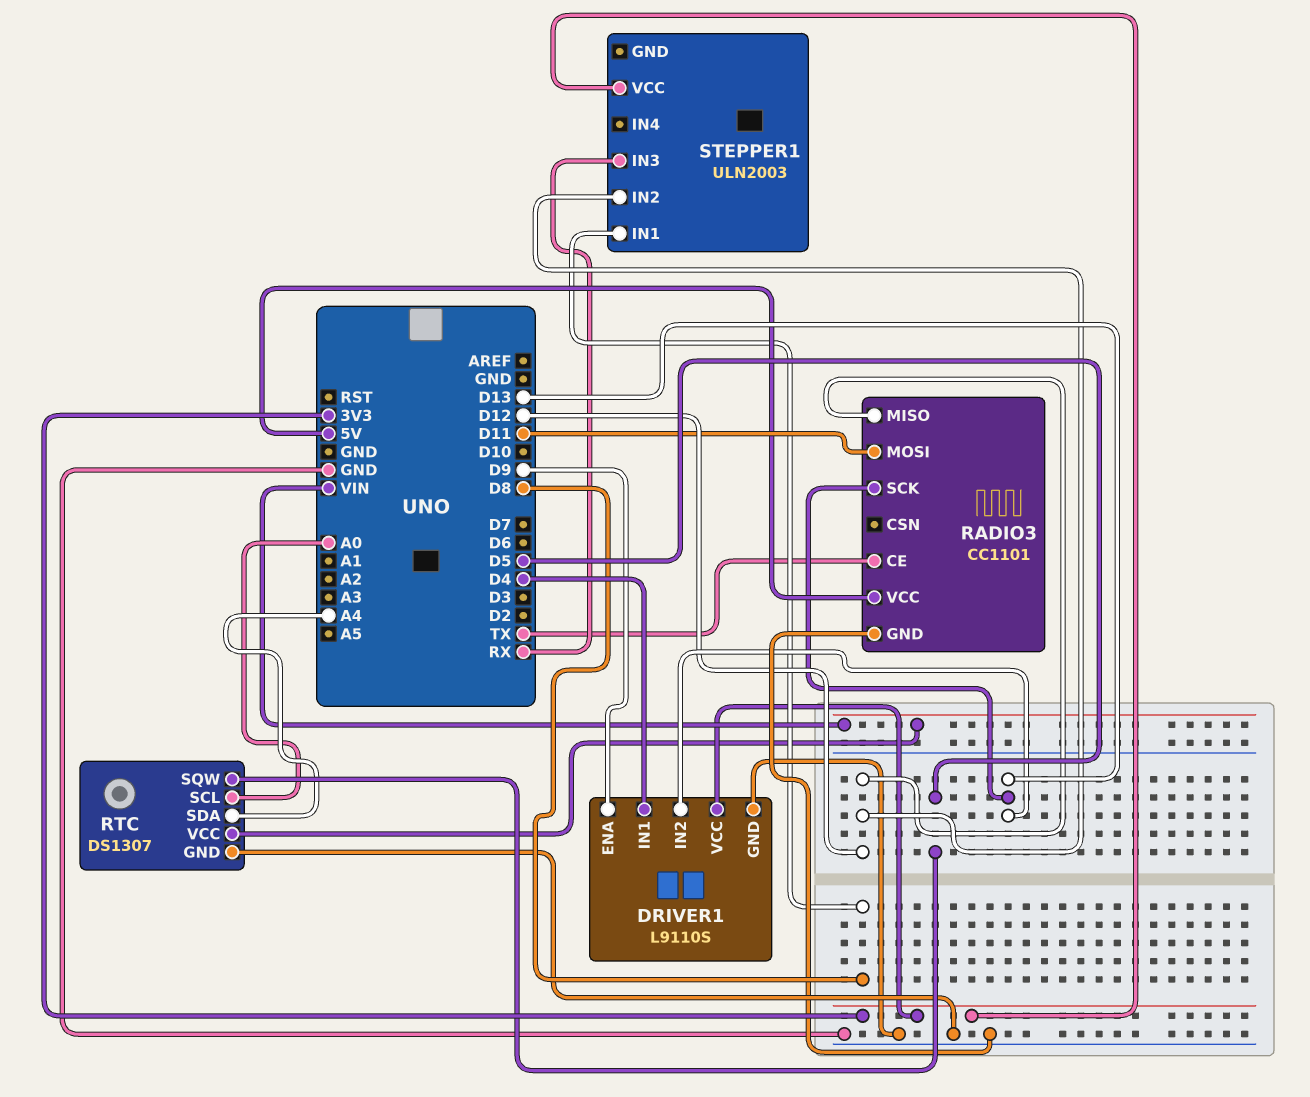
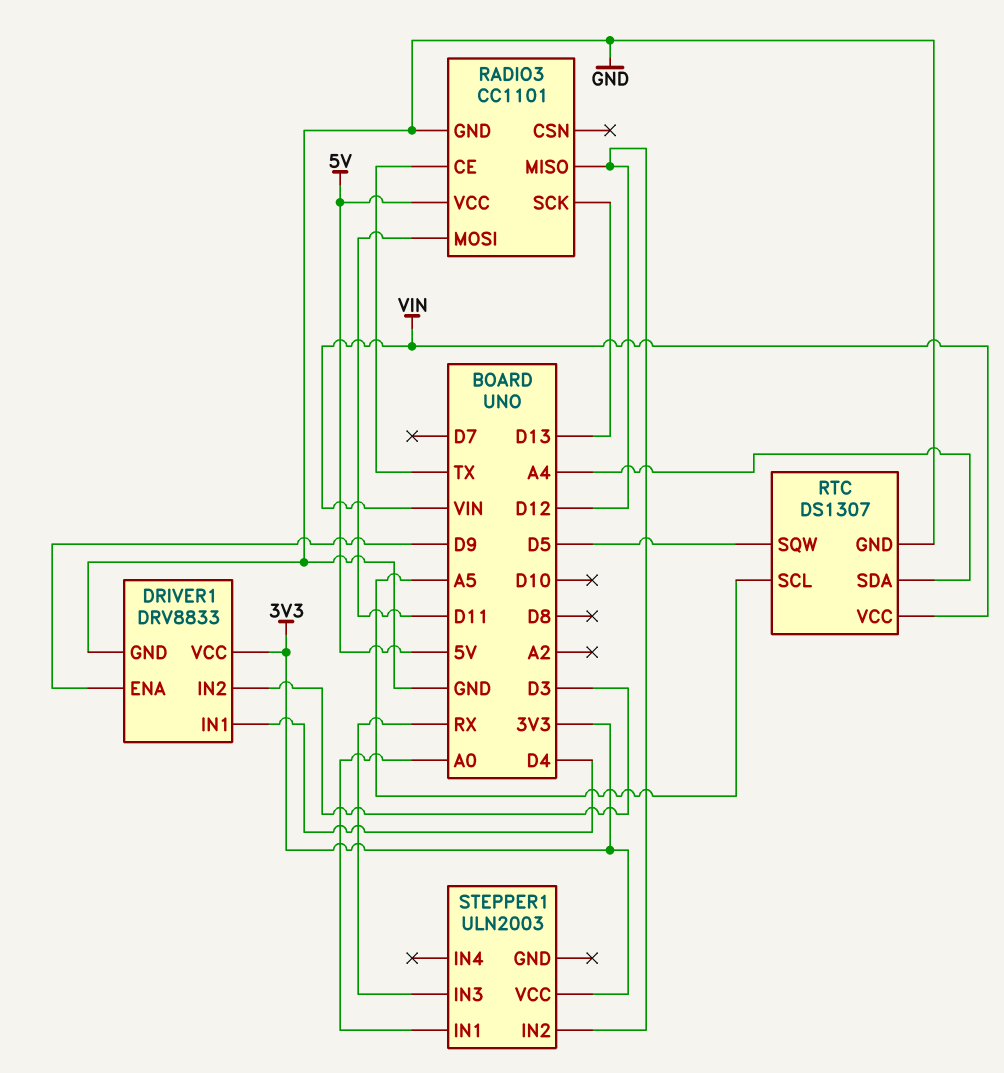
DRIVER1: L9110S -> DRV8833
DRIVER1 pin IN2: D13 -> D3
RTC pin SCL: A0 -> A5
STEPPER1 pin IN1: D8 -> A0

